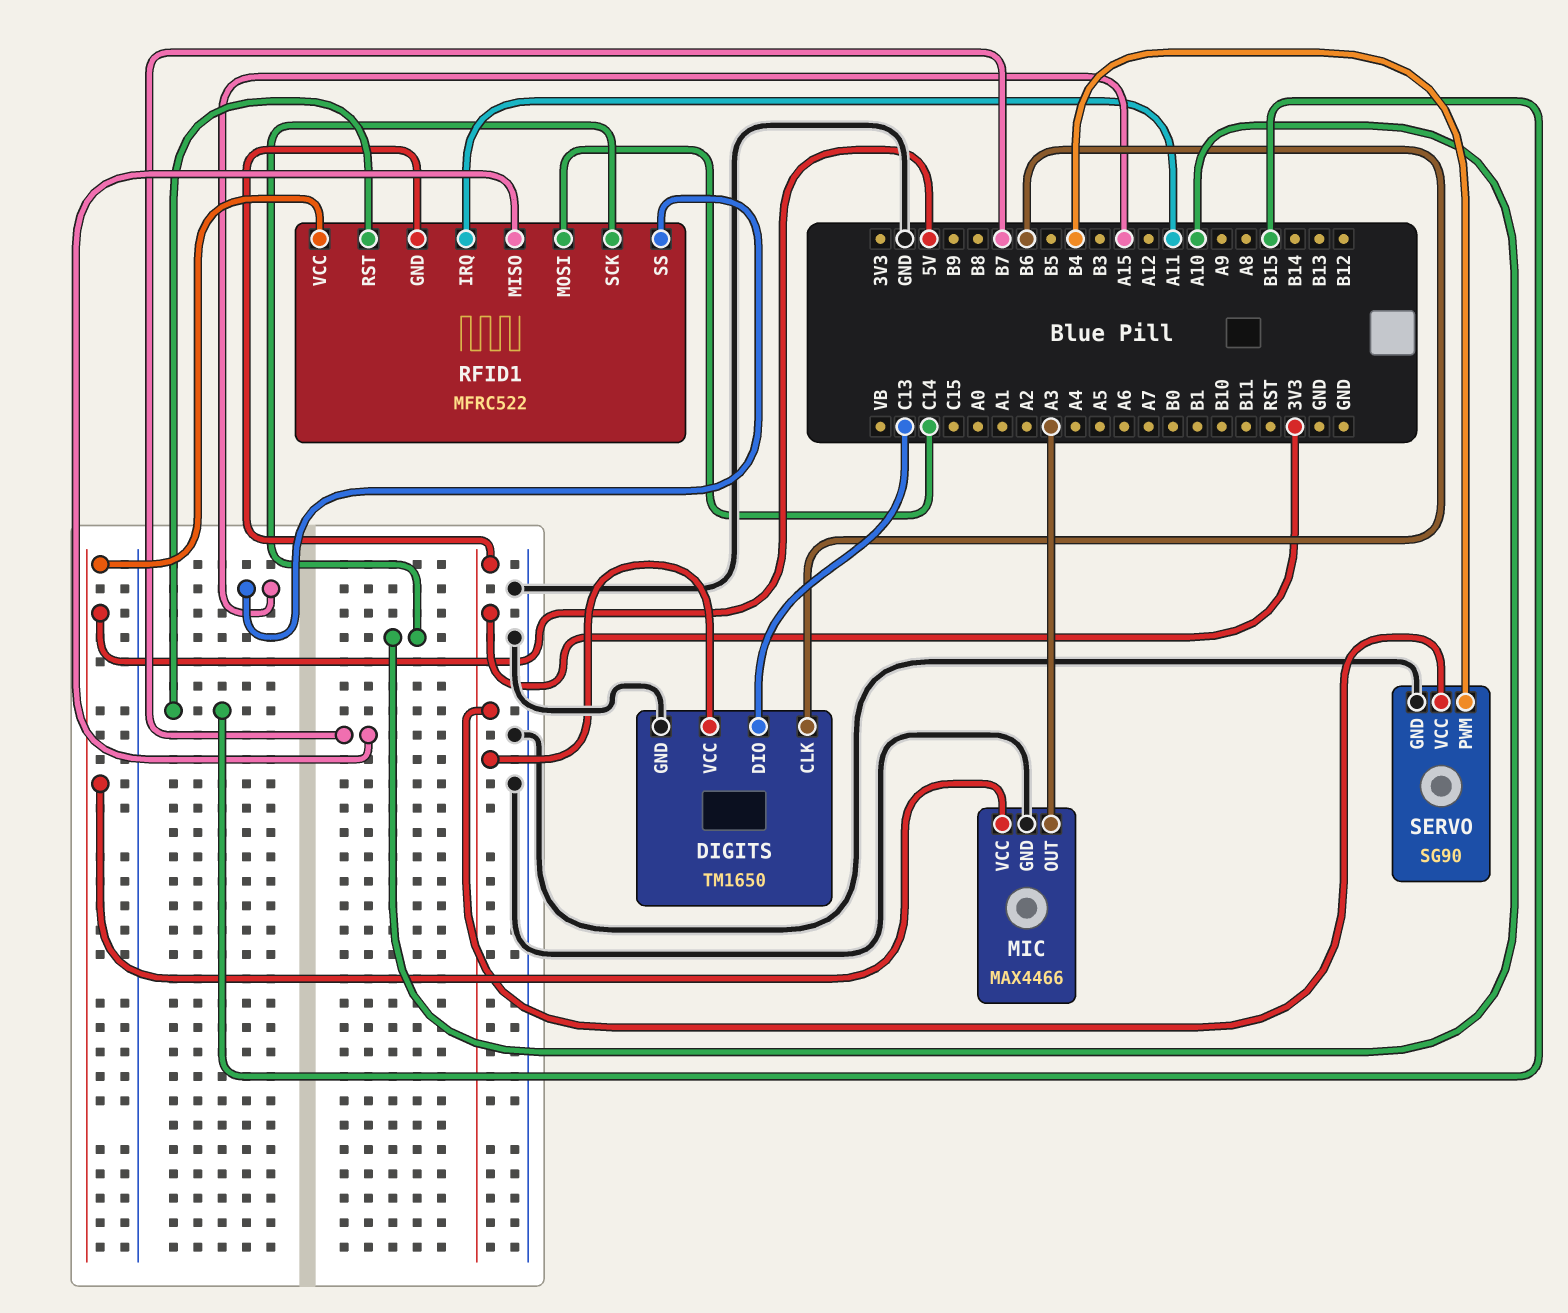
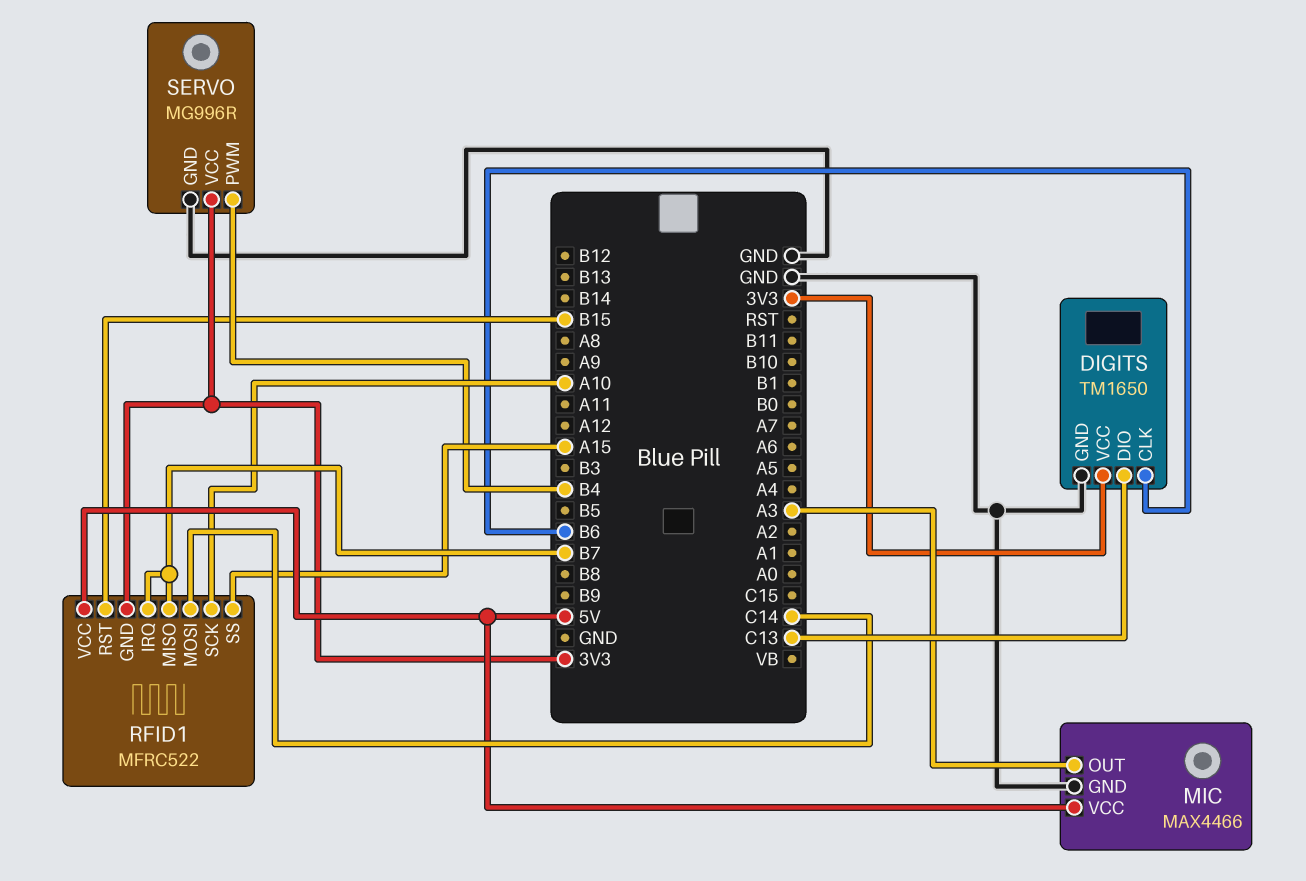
RFID1 pin IRQ: A11 -> B7
SERVO: SG90 -> MG996R

